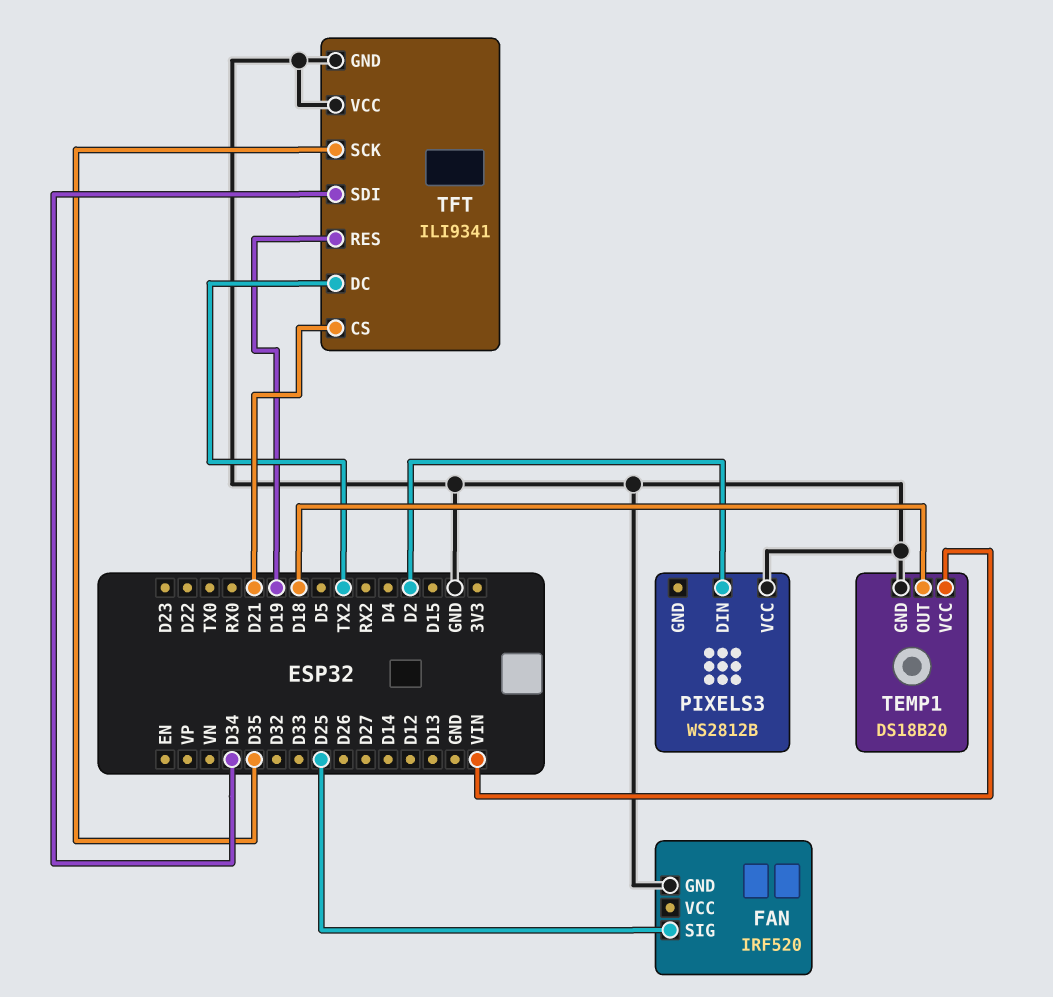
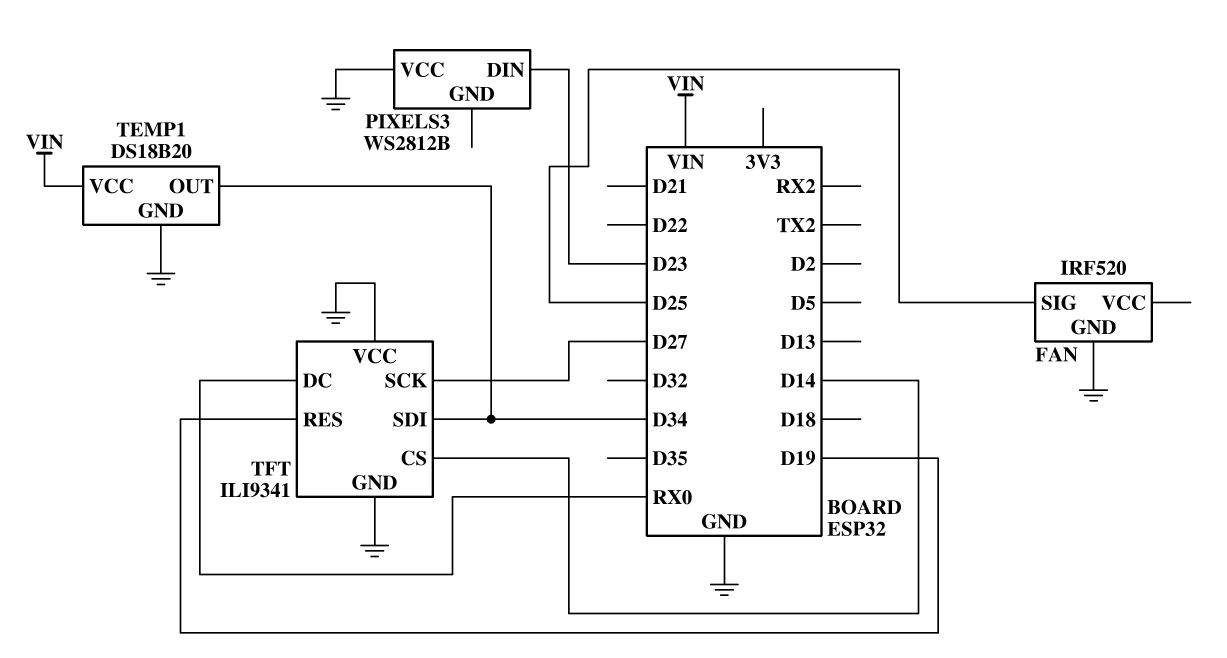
PIXELS3 pin DIN: D2 -> D23
TEMP1 pin OUT: D18 -> D34
TFT pin CS: D21 -> D14
TFT pin DC: TX2 -> RX0
TFT pin SCK: D35 -> D27

